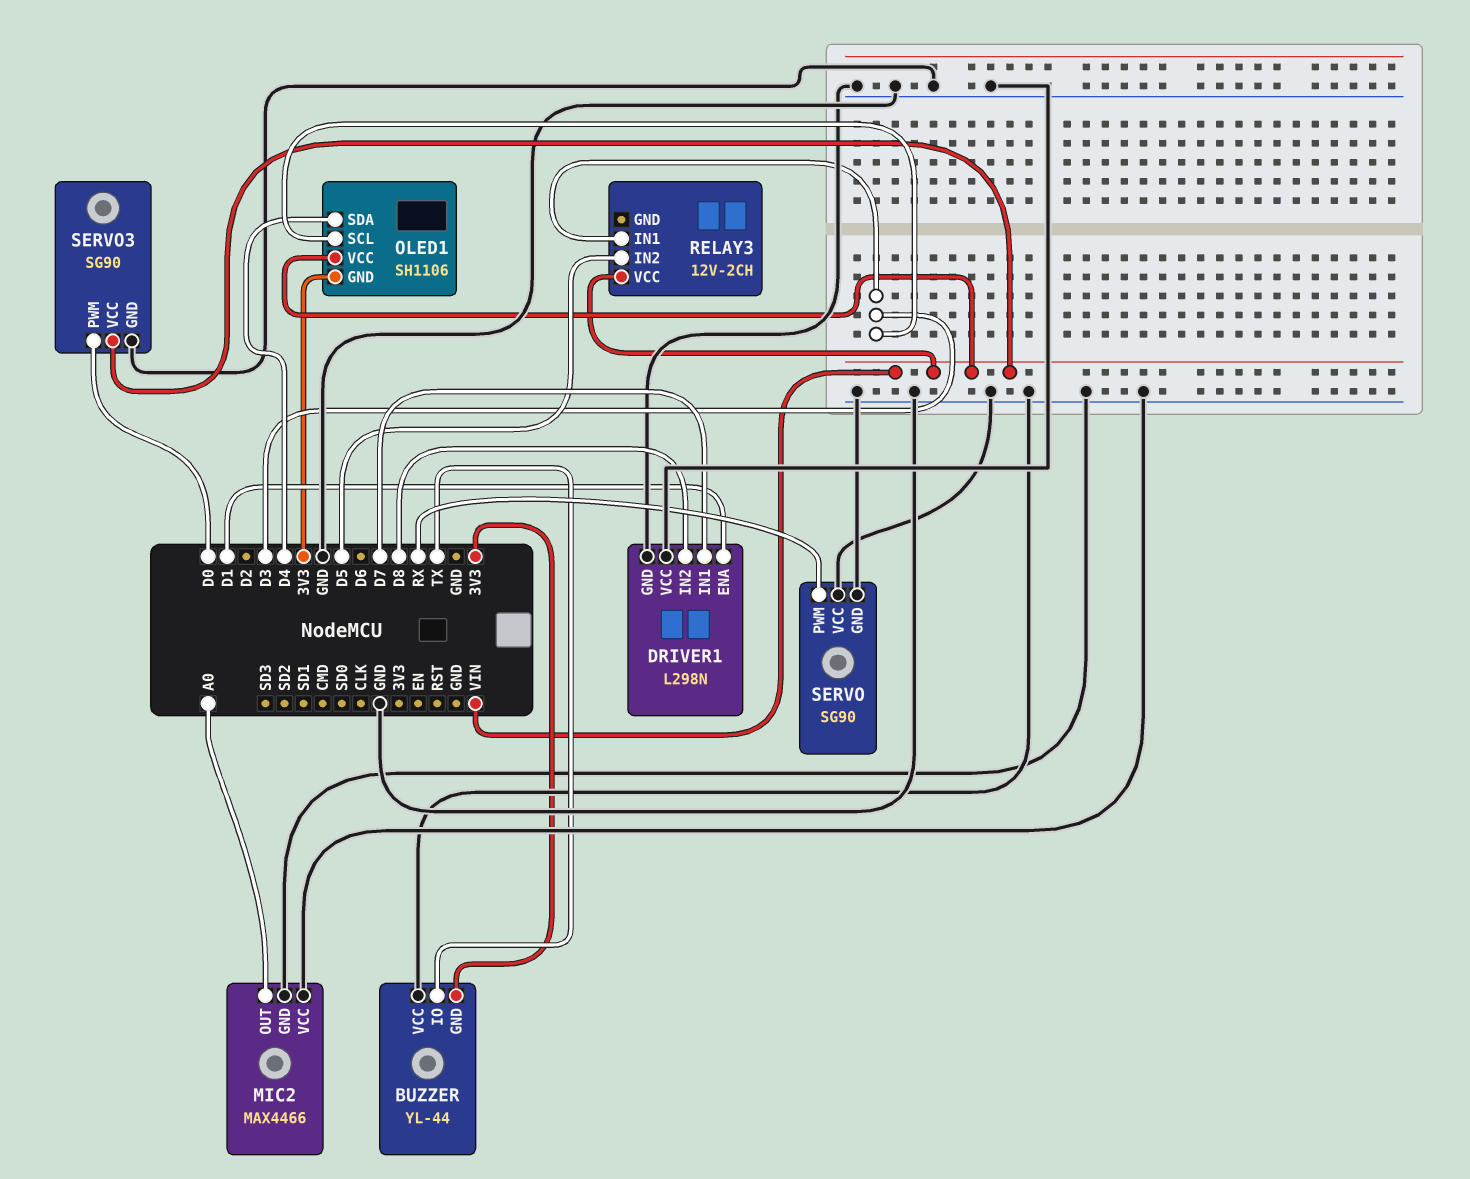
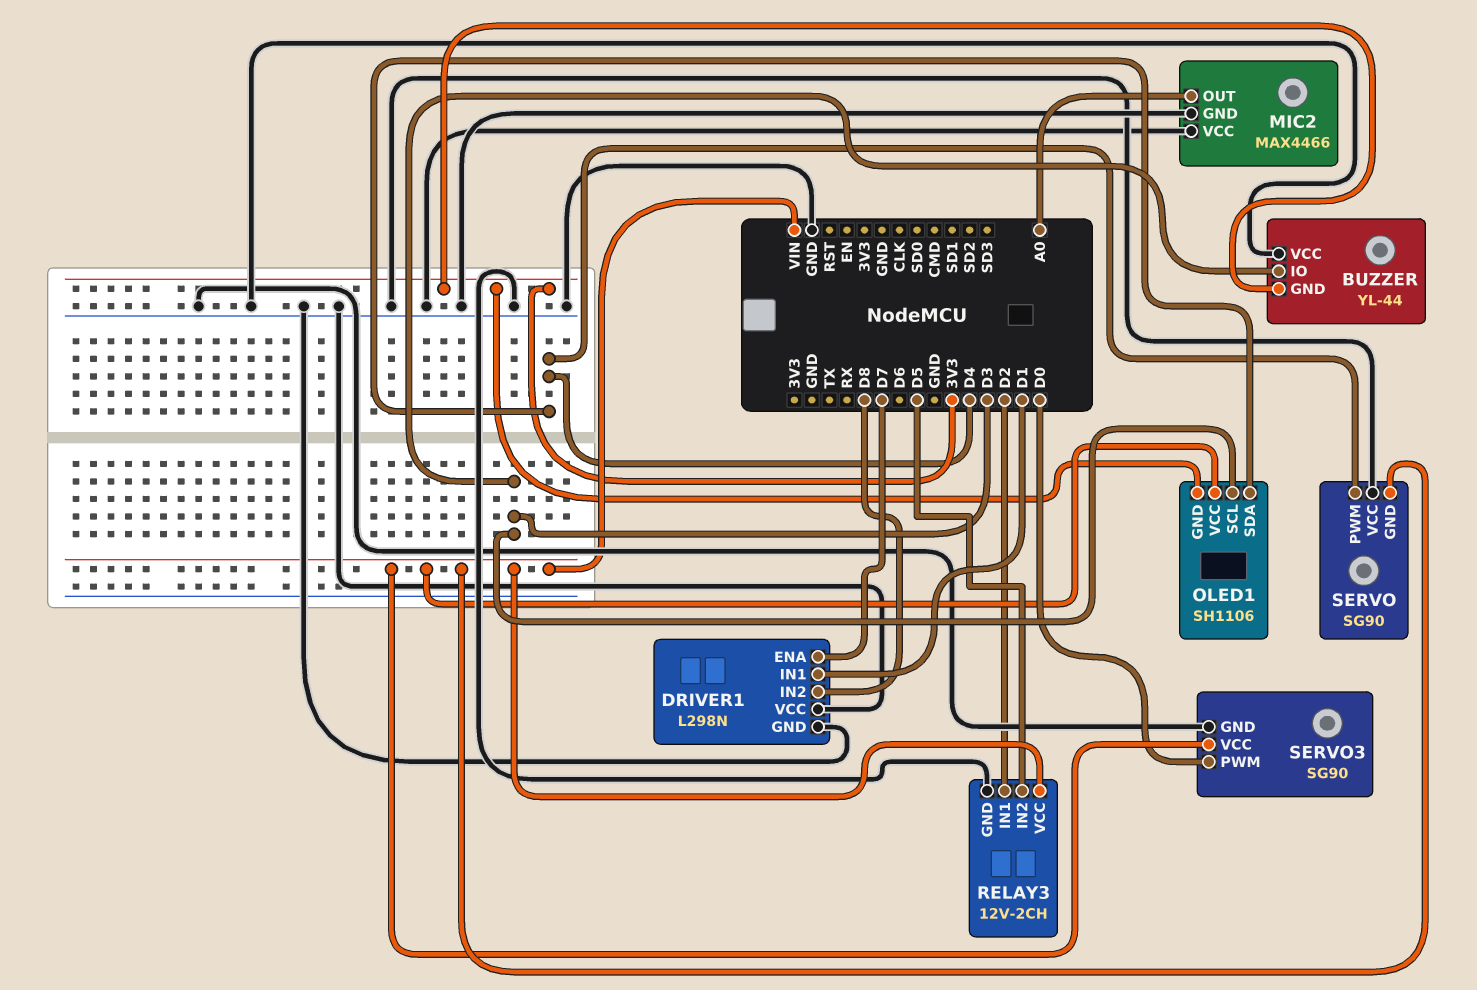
BUZZER pin IO: TX -> D3
DRIVER1 pin ENA: D1 -> D7
DRIVER1 pin IN1: D7 -> D1
RELAY3 pin GND: none -> GND
RELAY3 pin IN1: D3 -> D2
SERVO pin GND: GND -> VIN
SERVO pin PWM: RX -> D4

